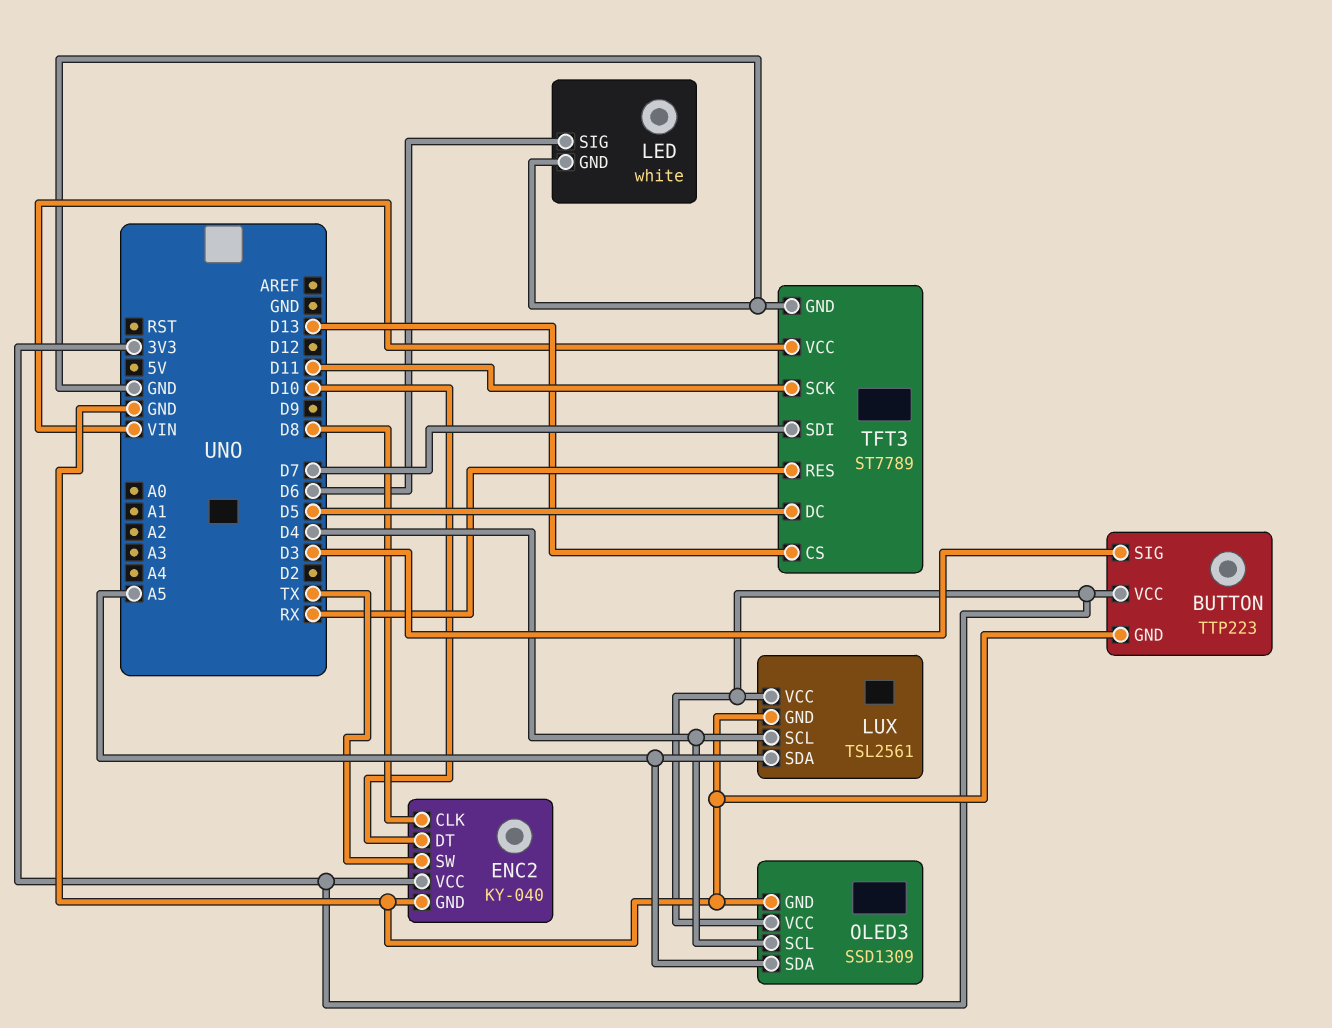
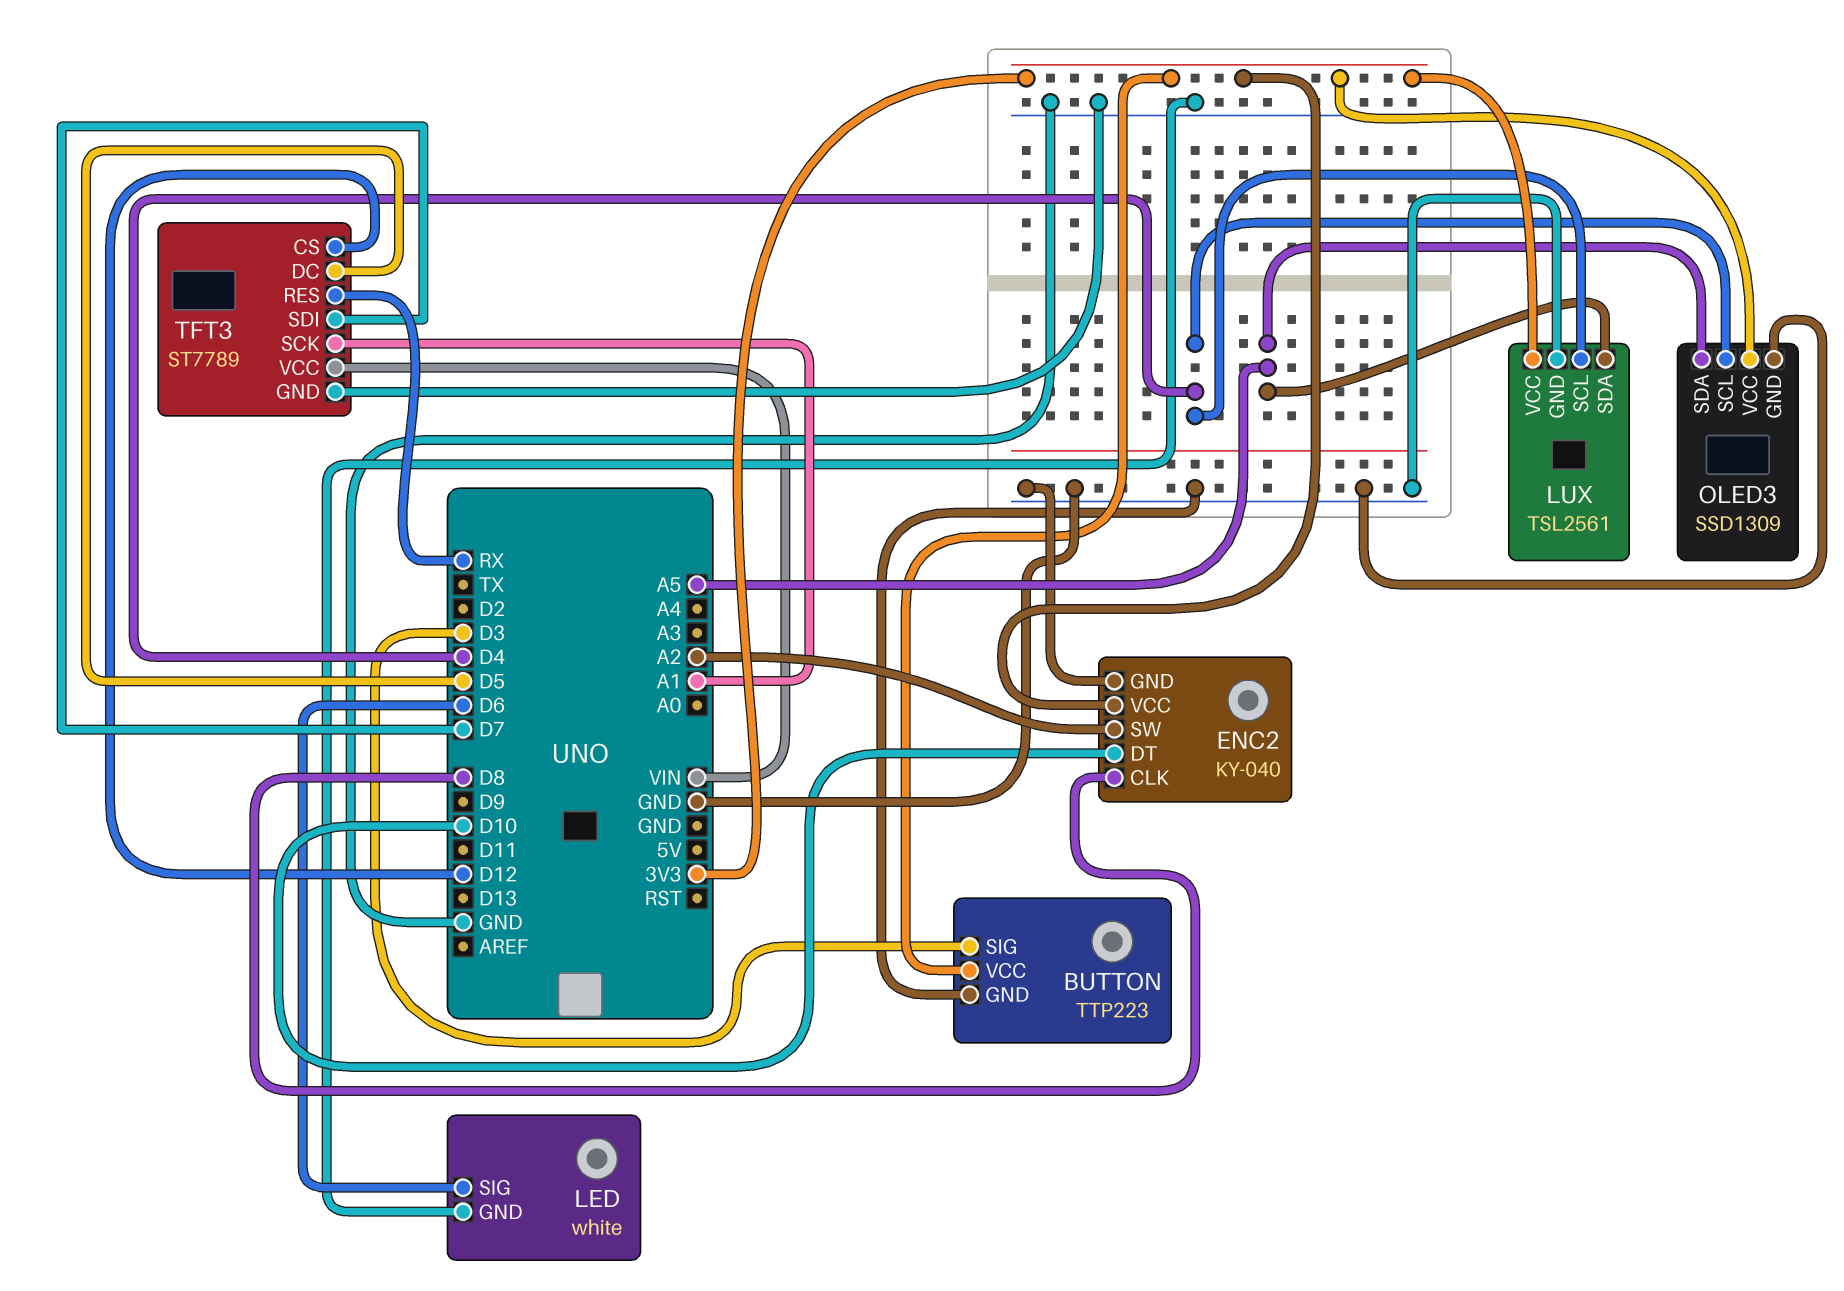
ENC2 pin SW: TX -> A2
TFT3 pin CS: D13 -> D12
TFT3 pin SCK: D11 -> A1

